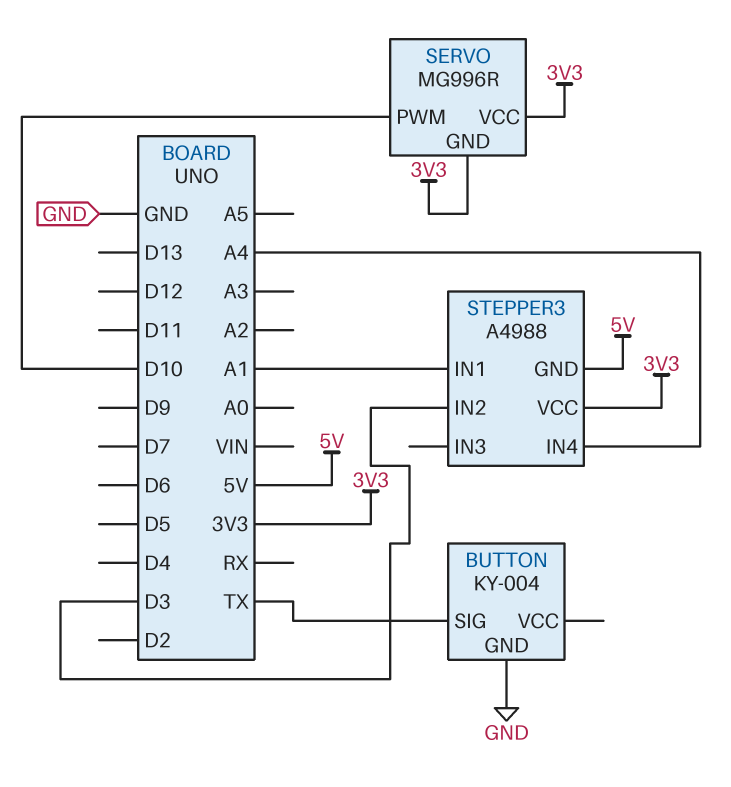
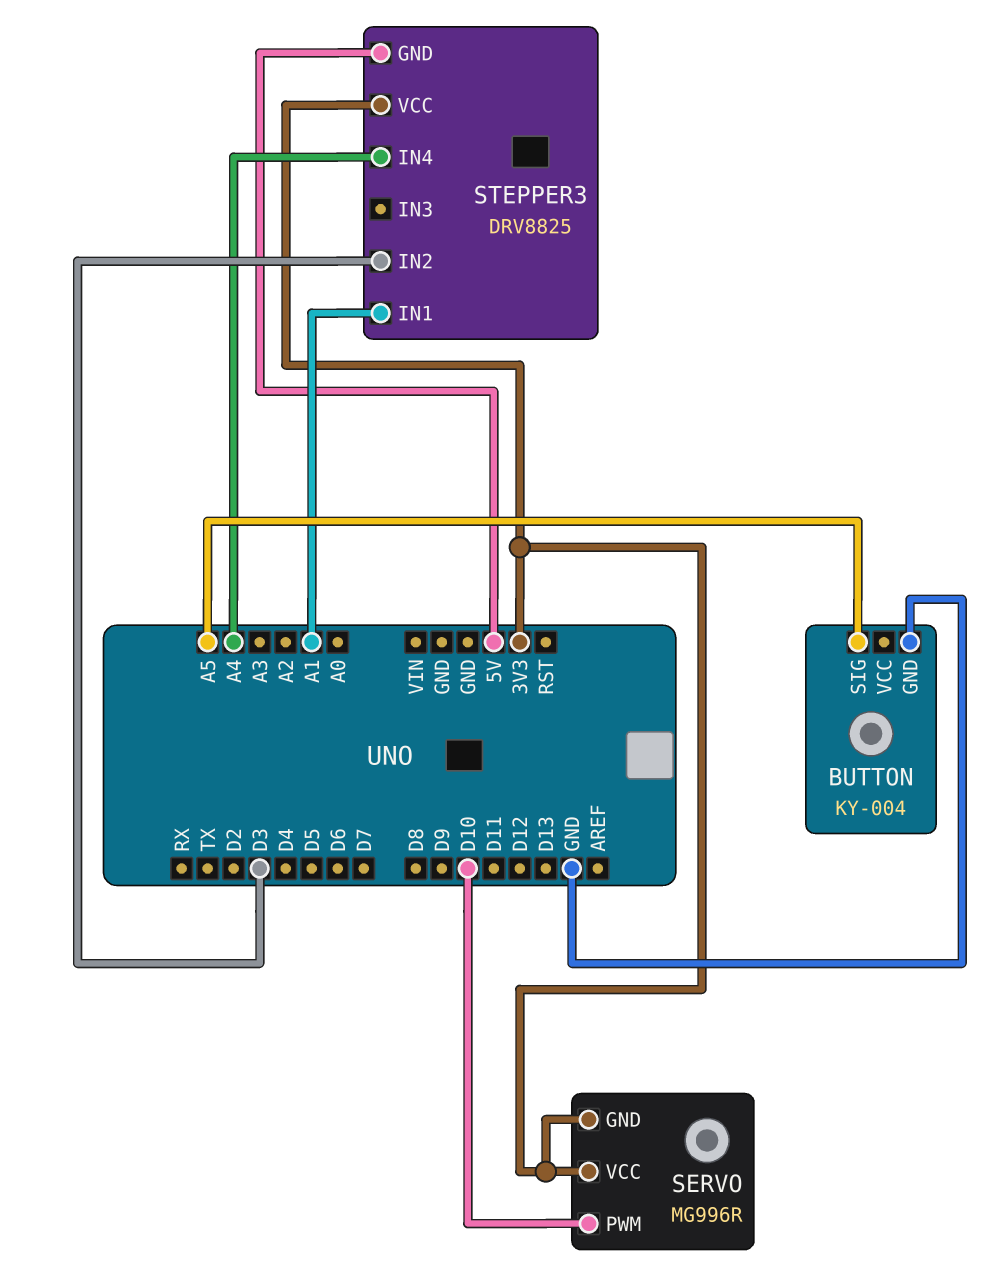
BUTTON pin SIG: TX -> A5
STEPPER3: A4988 -> DRV8825

